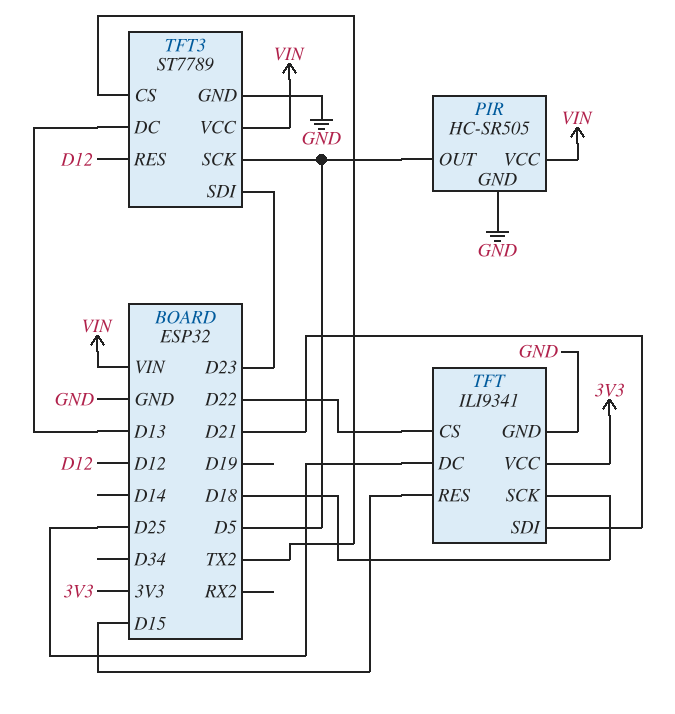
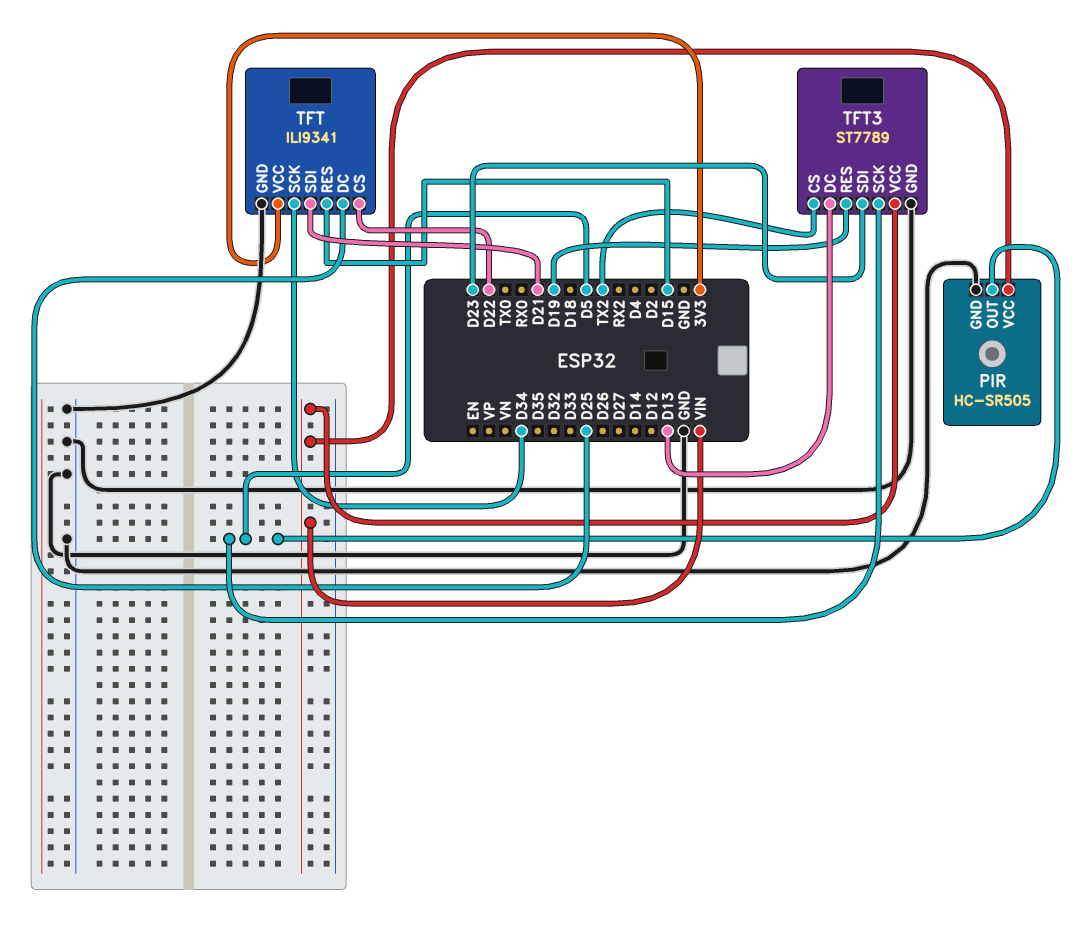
TFT pin SCK: D18 -> D34
TFT3 pin RES: D12 -> D19

